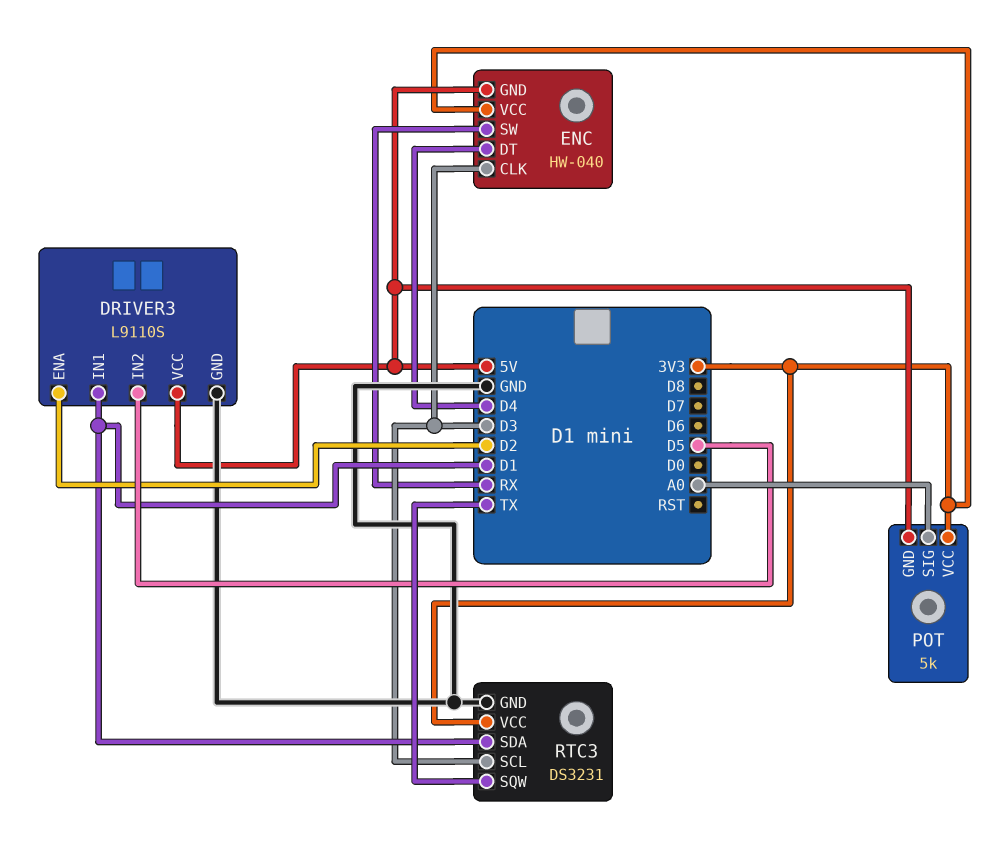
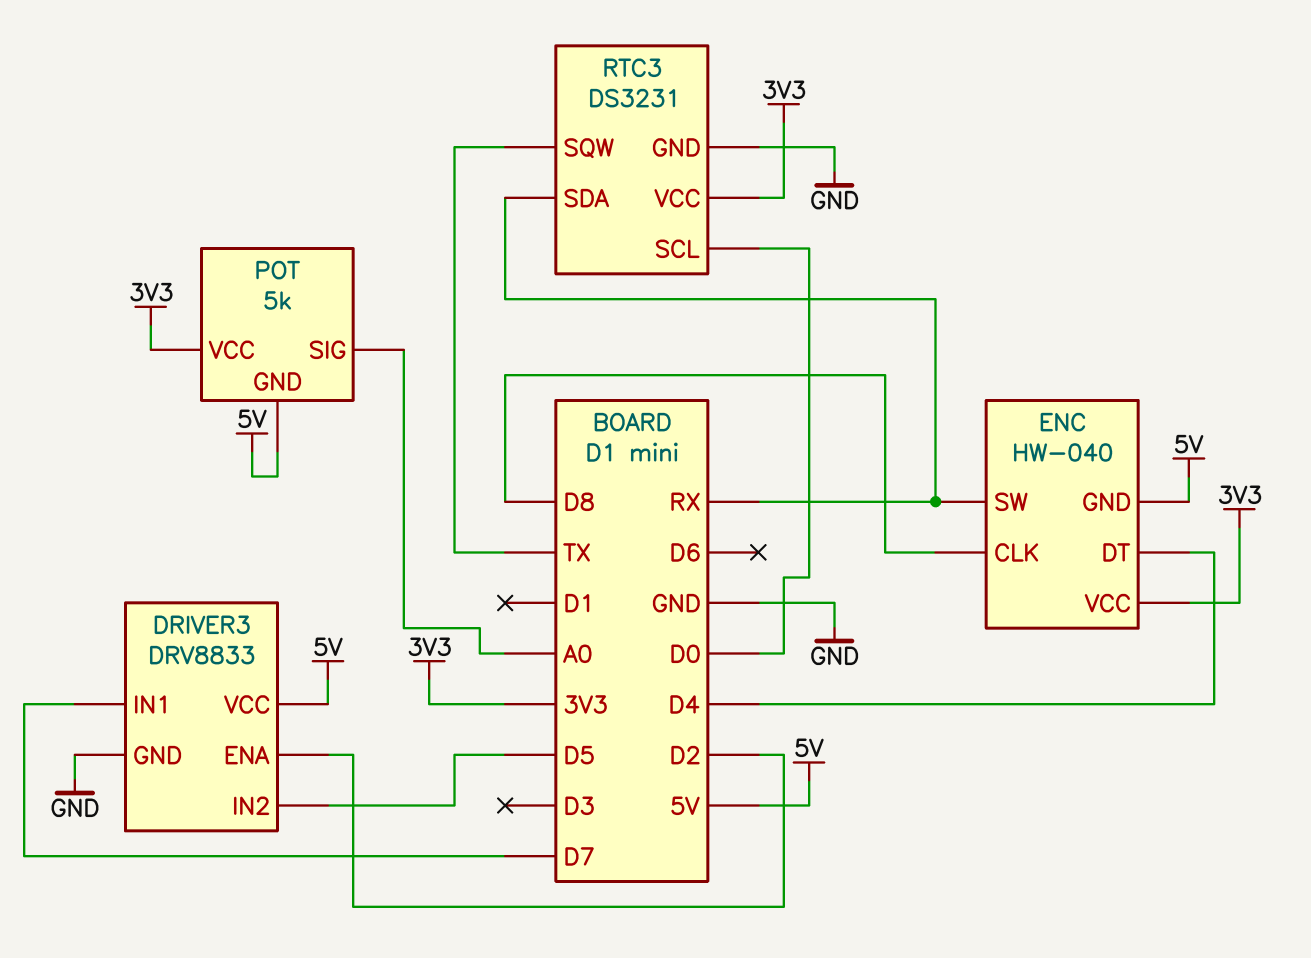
DRIVER3: L9110S -> DRV8833
DRIVER3 pin IN1: D1 -> D7
ENC pin CLK: D3 -> D8
RTC3 pin SCL: D3 -> D0
RTC3 pin SDA: D1 -> RX

